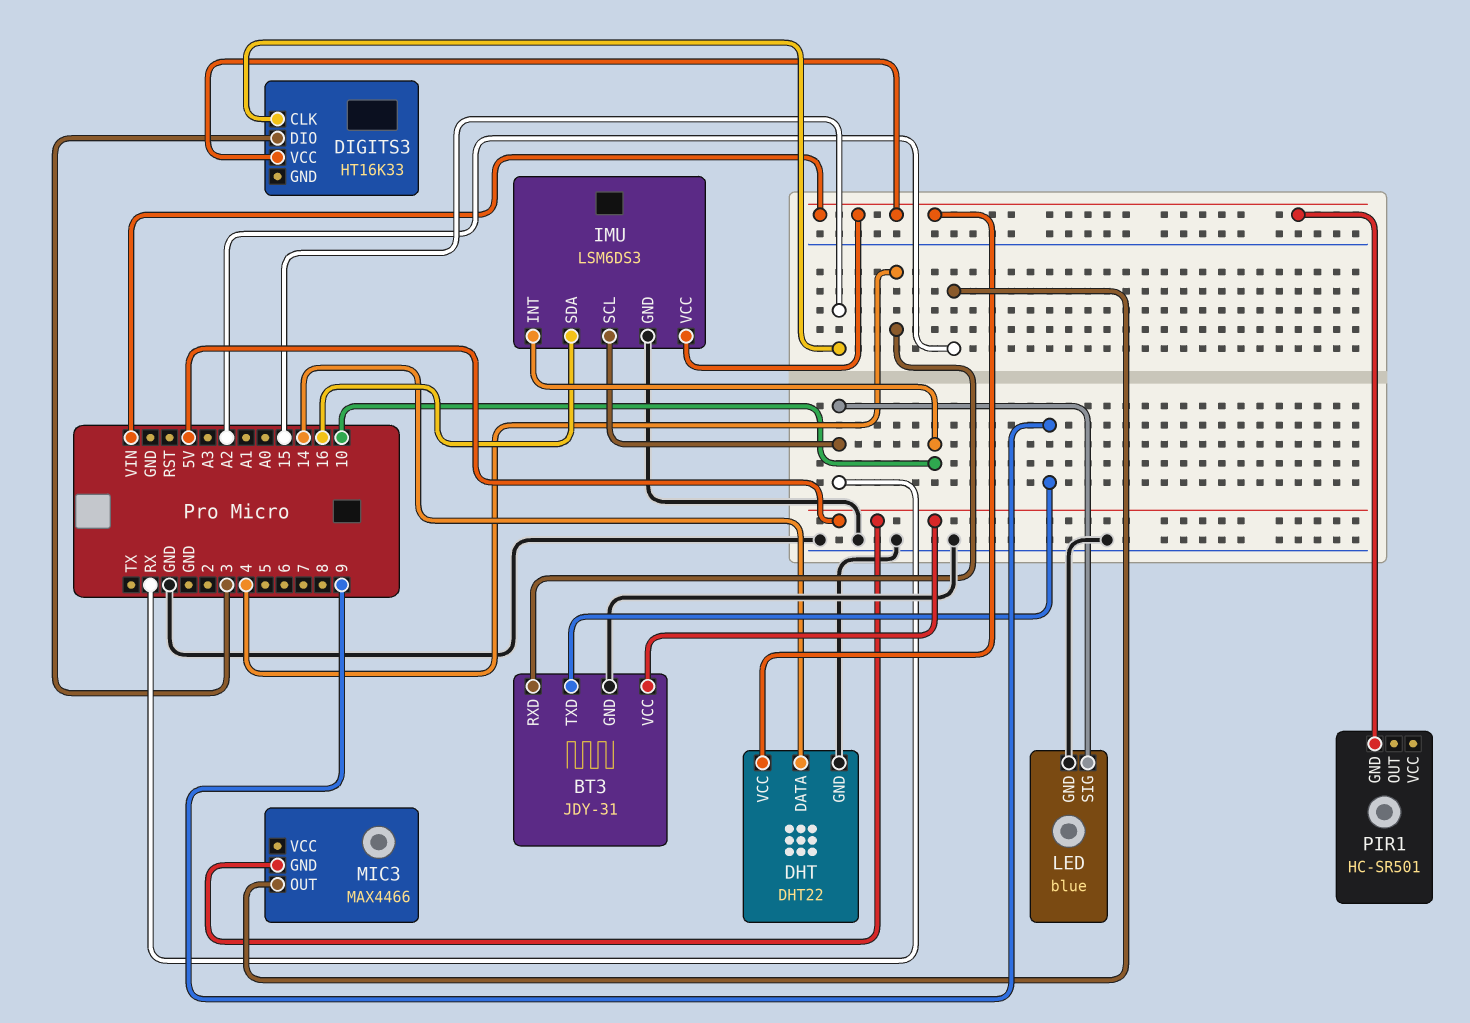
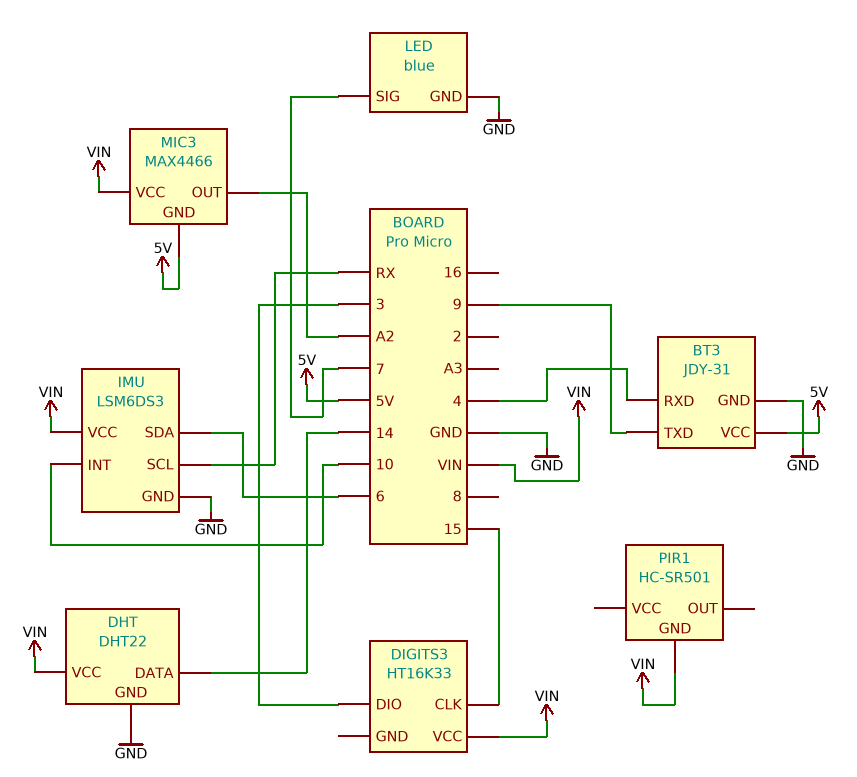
IMU pin SDA: 16 -> 6
LED pin SIG: RX -> 7
MIC3 pin VCC: none -> VIN

